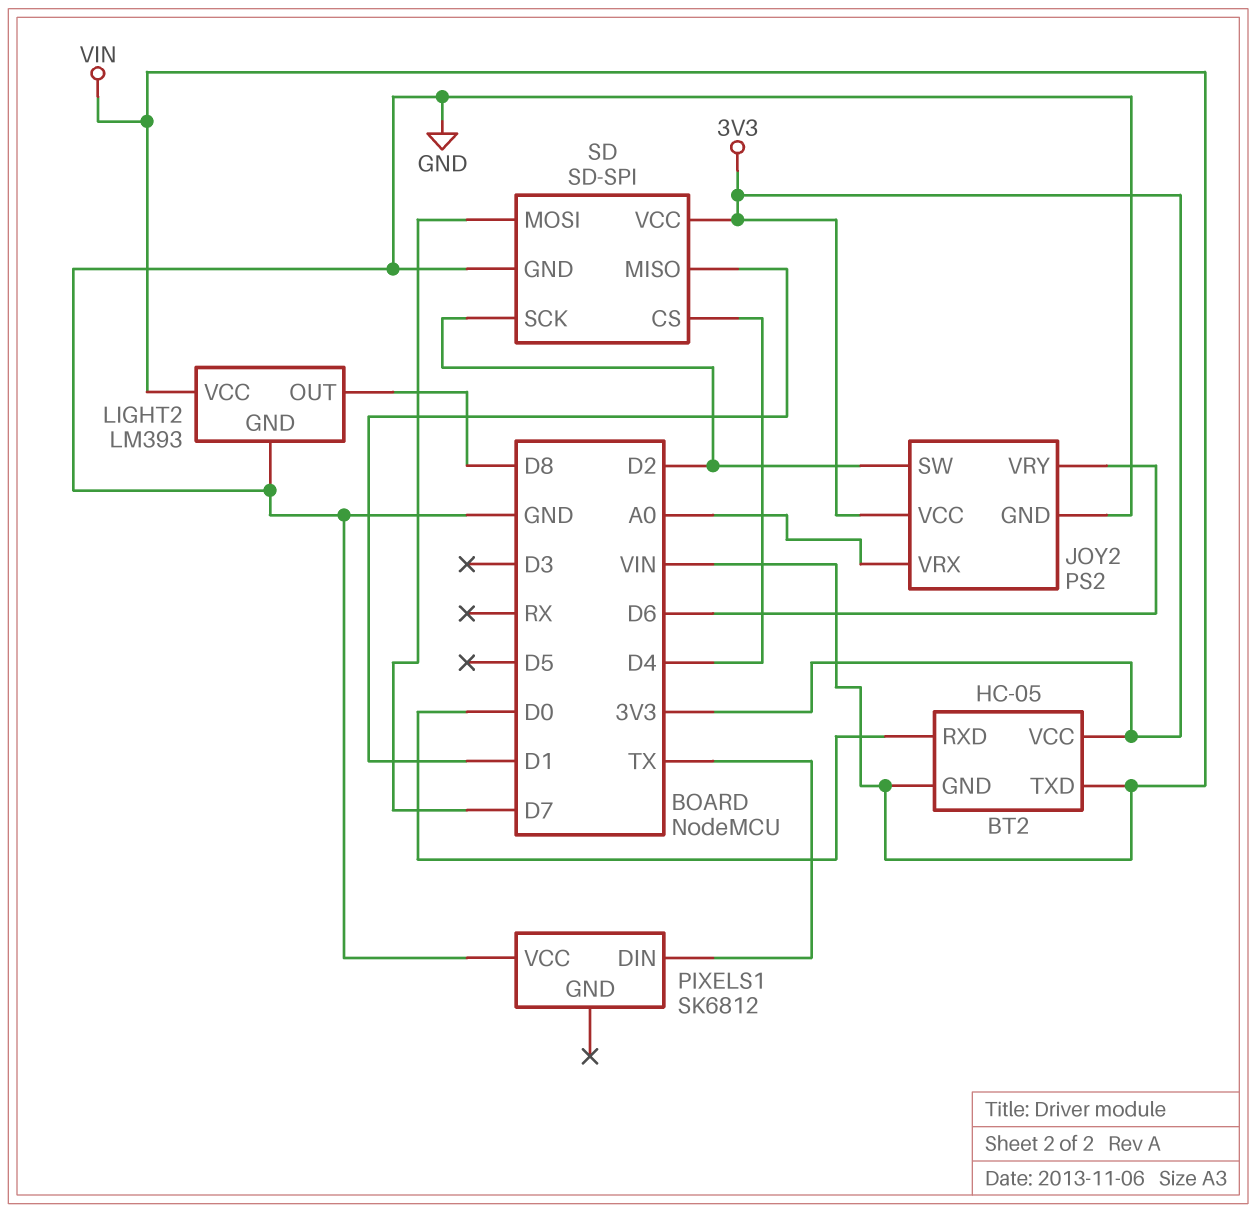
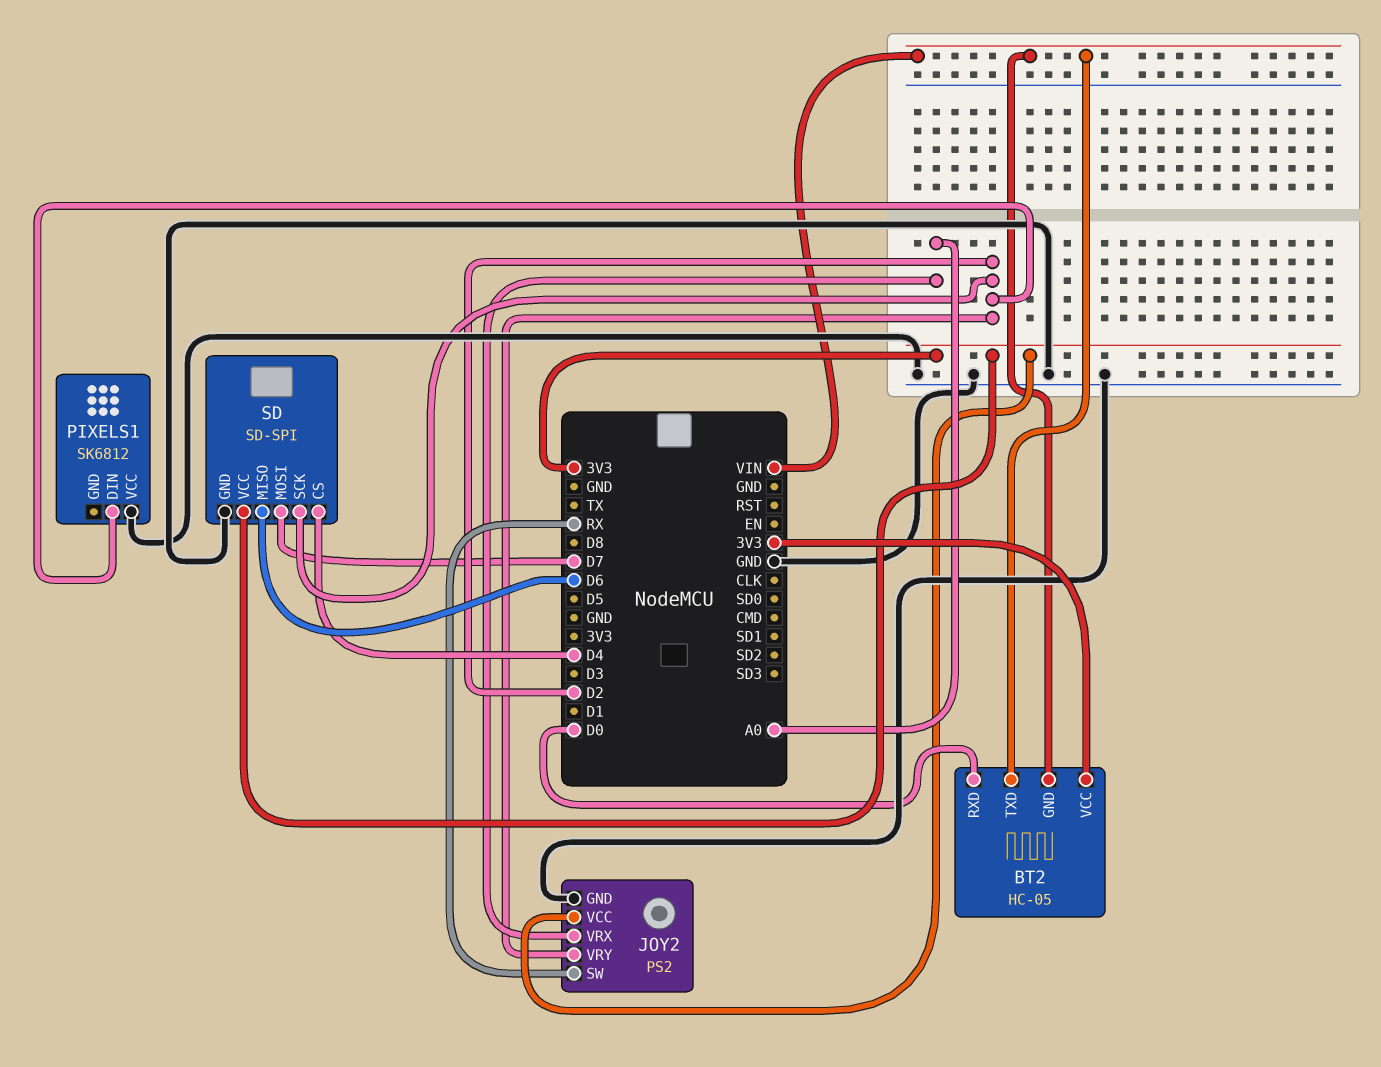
JOY2 pin SW: D2 -> RX
JOY2 pin VRY: D6 -> D2
LIGHT2: LM393 -> none
LIGHT2 pin GND: GND -> none
LIGHT2 pin OUT: D8 -> none
LIGHT2 pin VCC: VIN -> none
PIXELS1 pin DIN: TX -> D2
SD pin MISO: D1 -> D6

